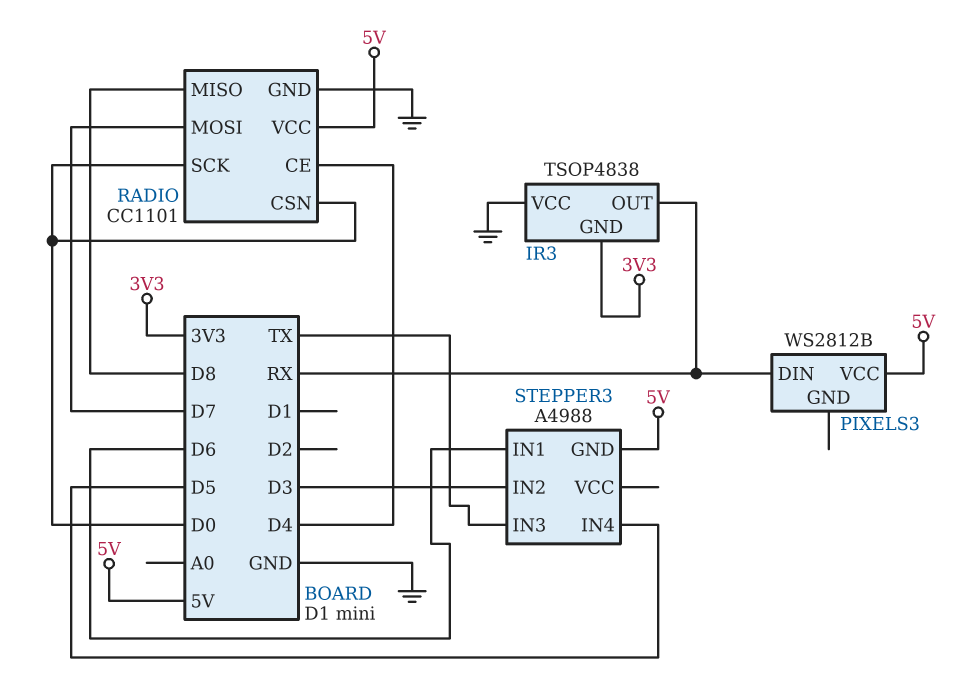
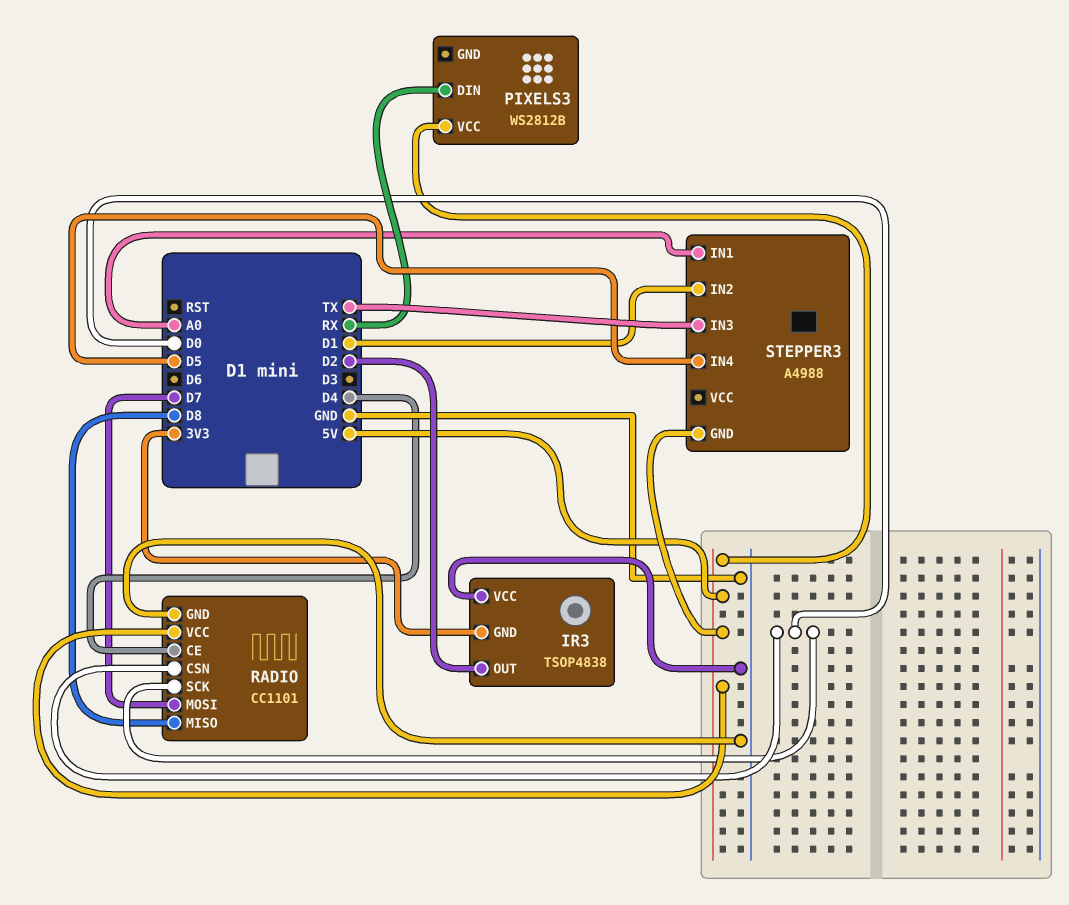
IR3 pin OUT: RX -> D2
STEPPER3 pin IN1: D6 -> A0
STEPPER3 pin IN2: D3 -> D1

